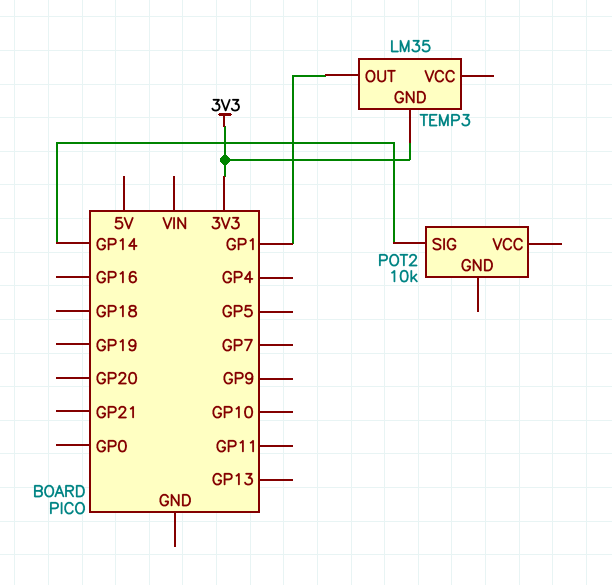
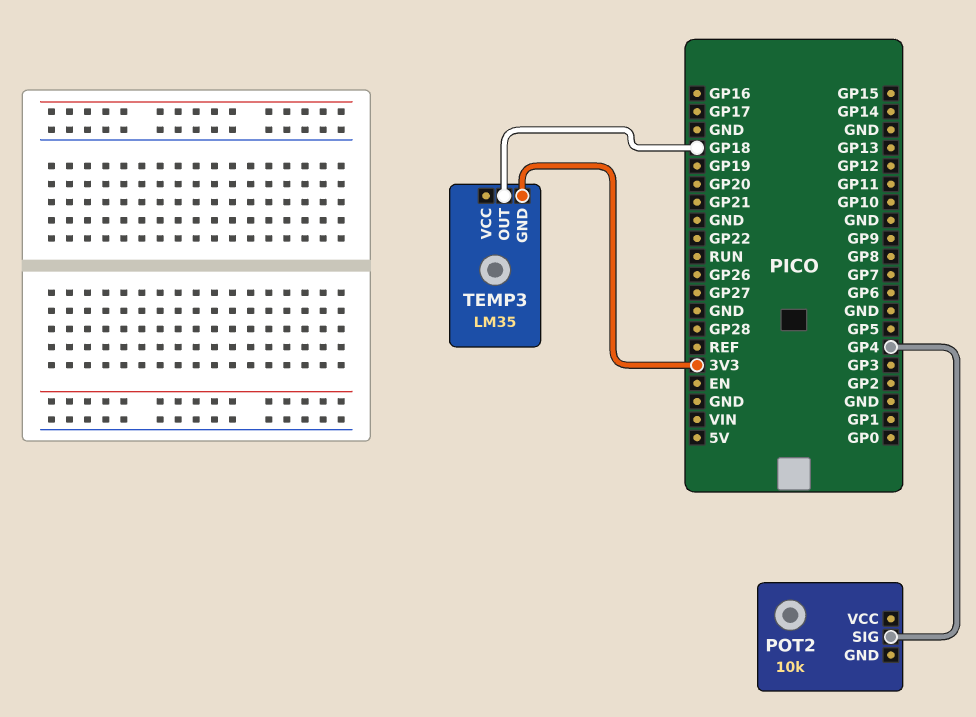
POT2 pin SIG: GP14 -> GP4
TEMP3 pin OUT: GP1 -> GP18

